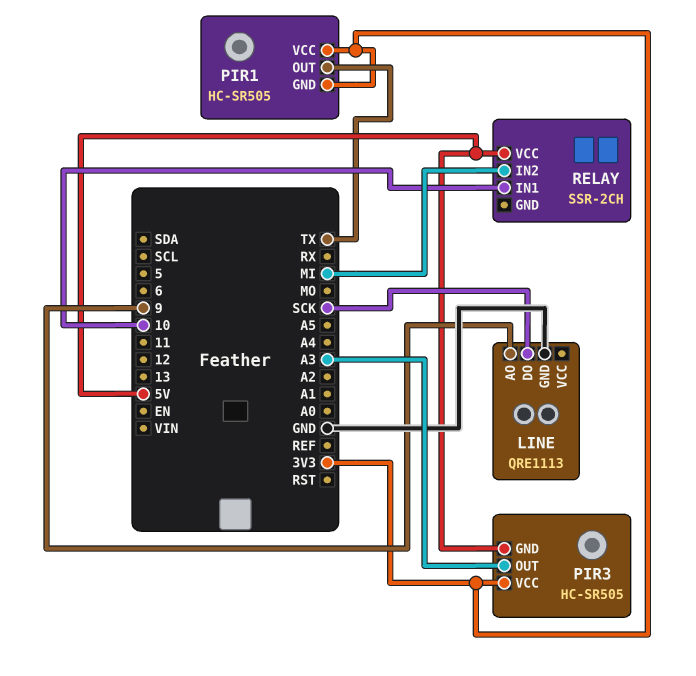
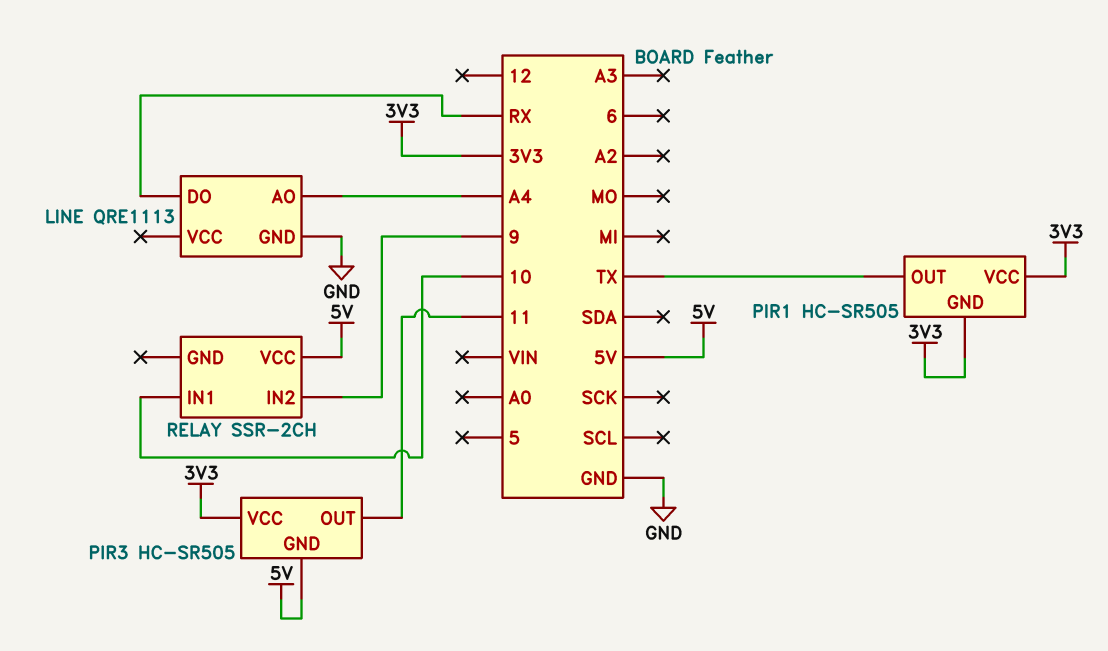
LINE pin AO: 9 -> A4
LINE pin DO: SCK -> RX
PIR3 pin OUT: A3 -> 11
RELAY pin IN2: MI -> 9

